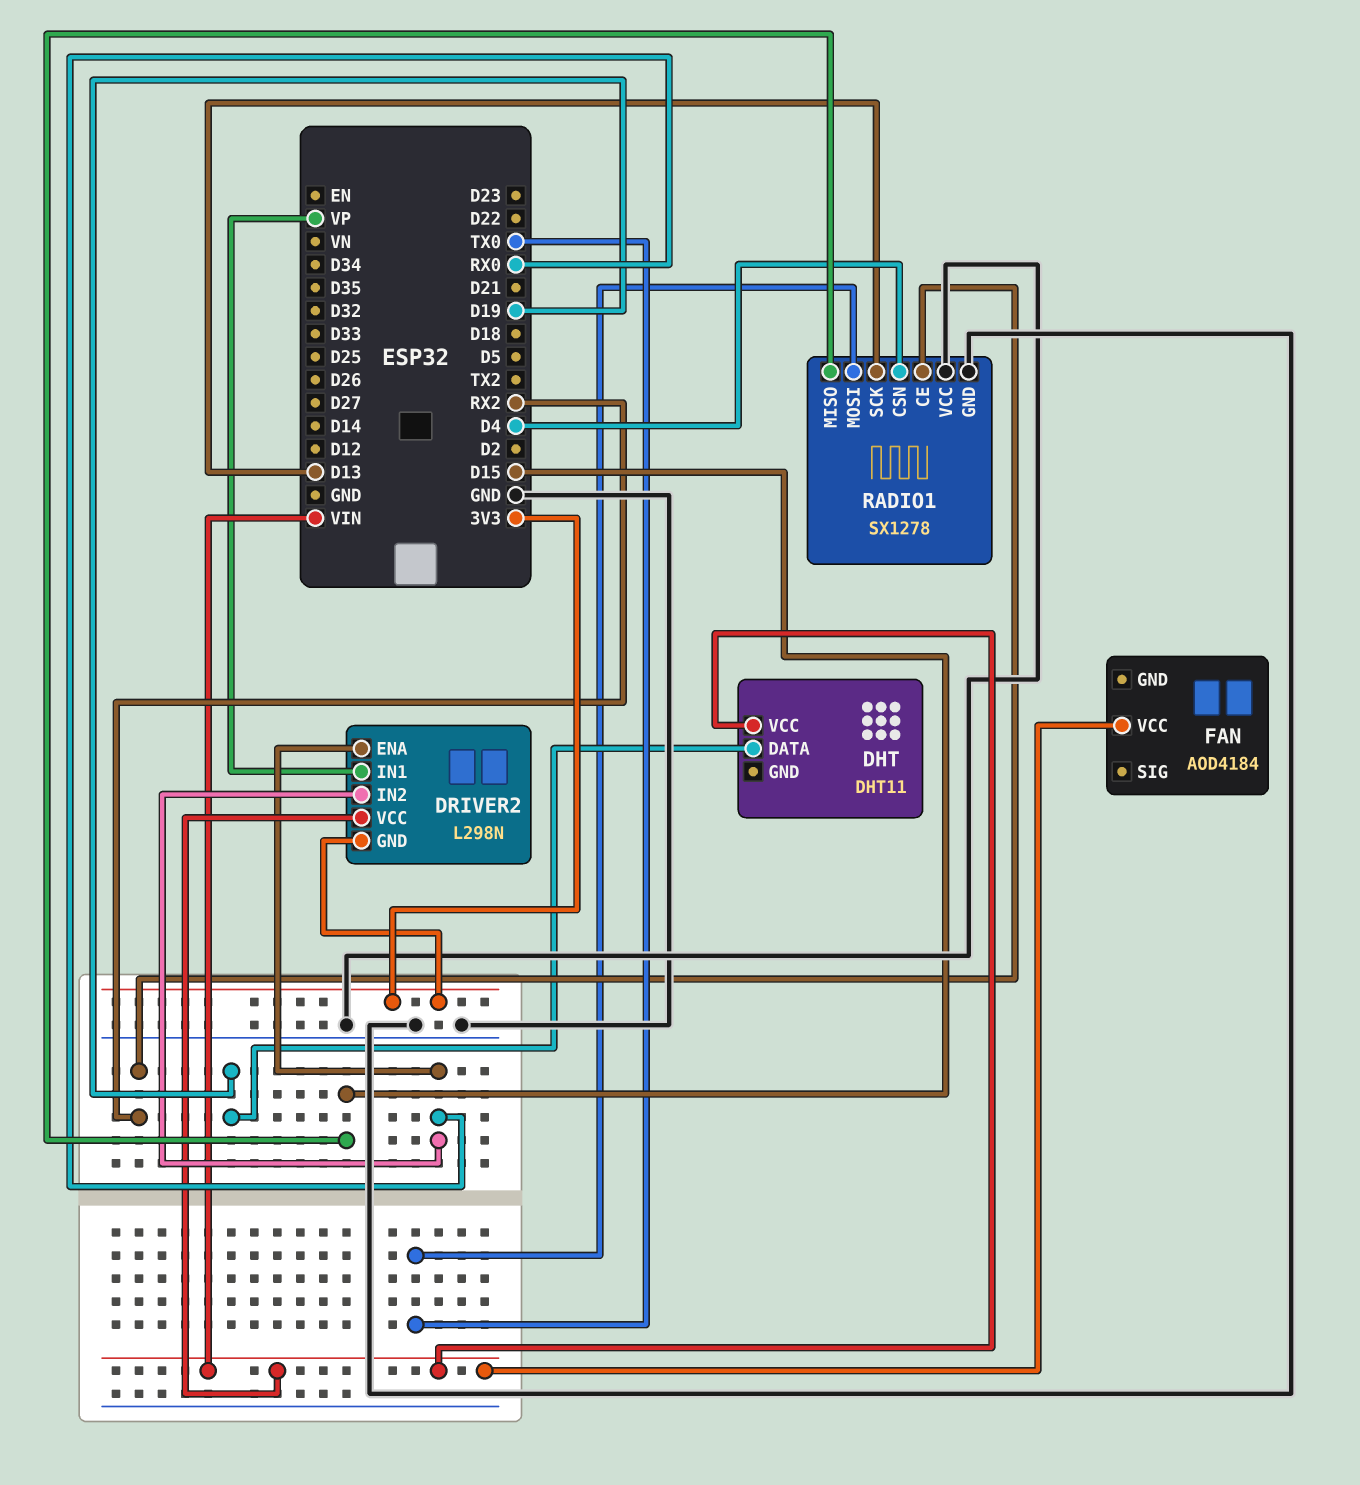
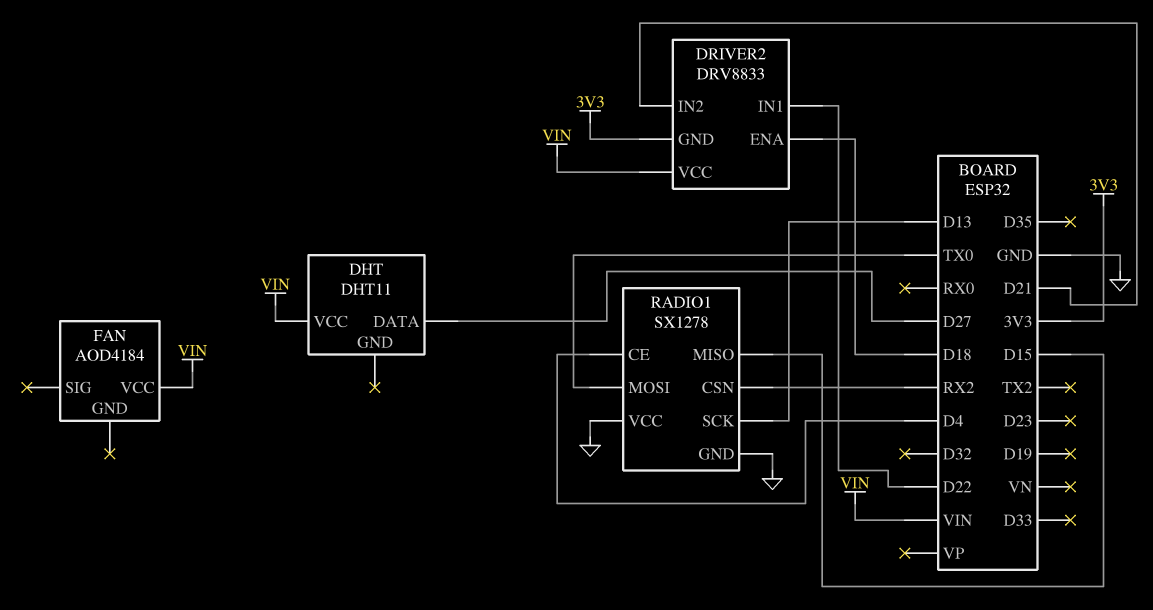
DHT pin DATA: D19 -> D27
DRIVER2: L298N -> DRV8833
DRIVER2 pin ENA: RX0 -> D18
DRIVER2 pin IN1: VP -> D22
DRIVER2 pin IN2: RX0 -> D21
RADIO1 pin CE: RX2 -> D4
RADIO1 pin CSN: D4 -> RX2

